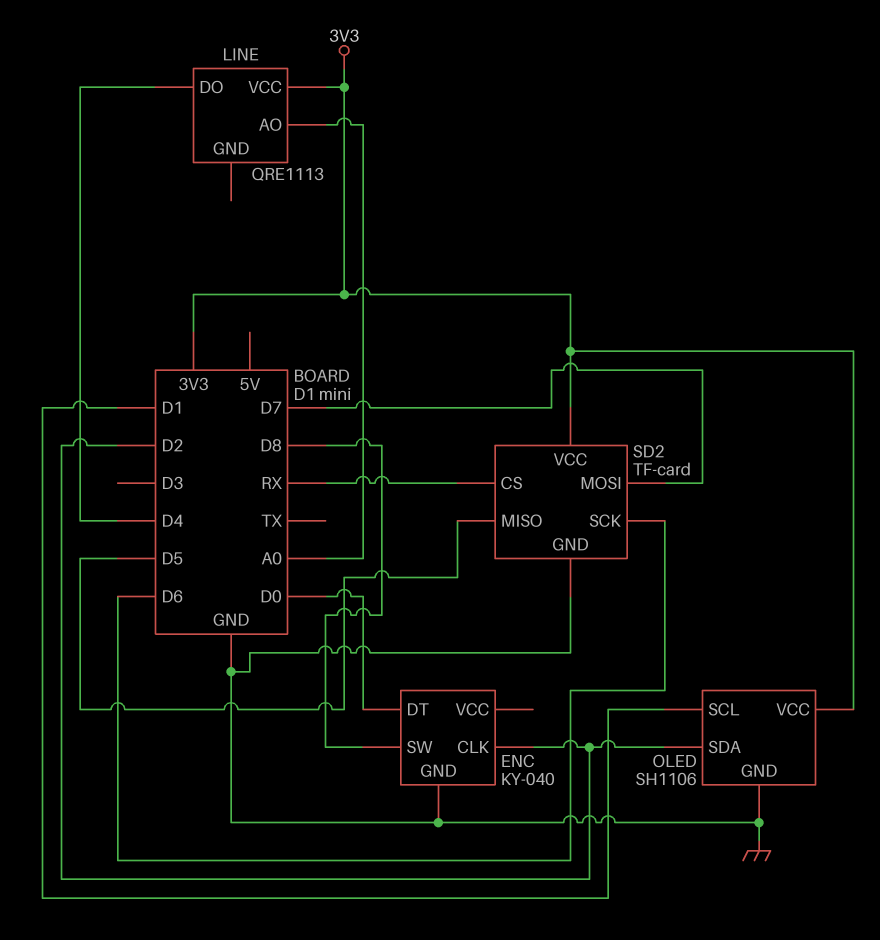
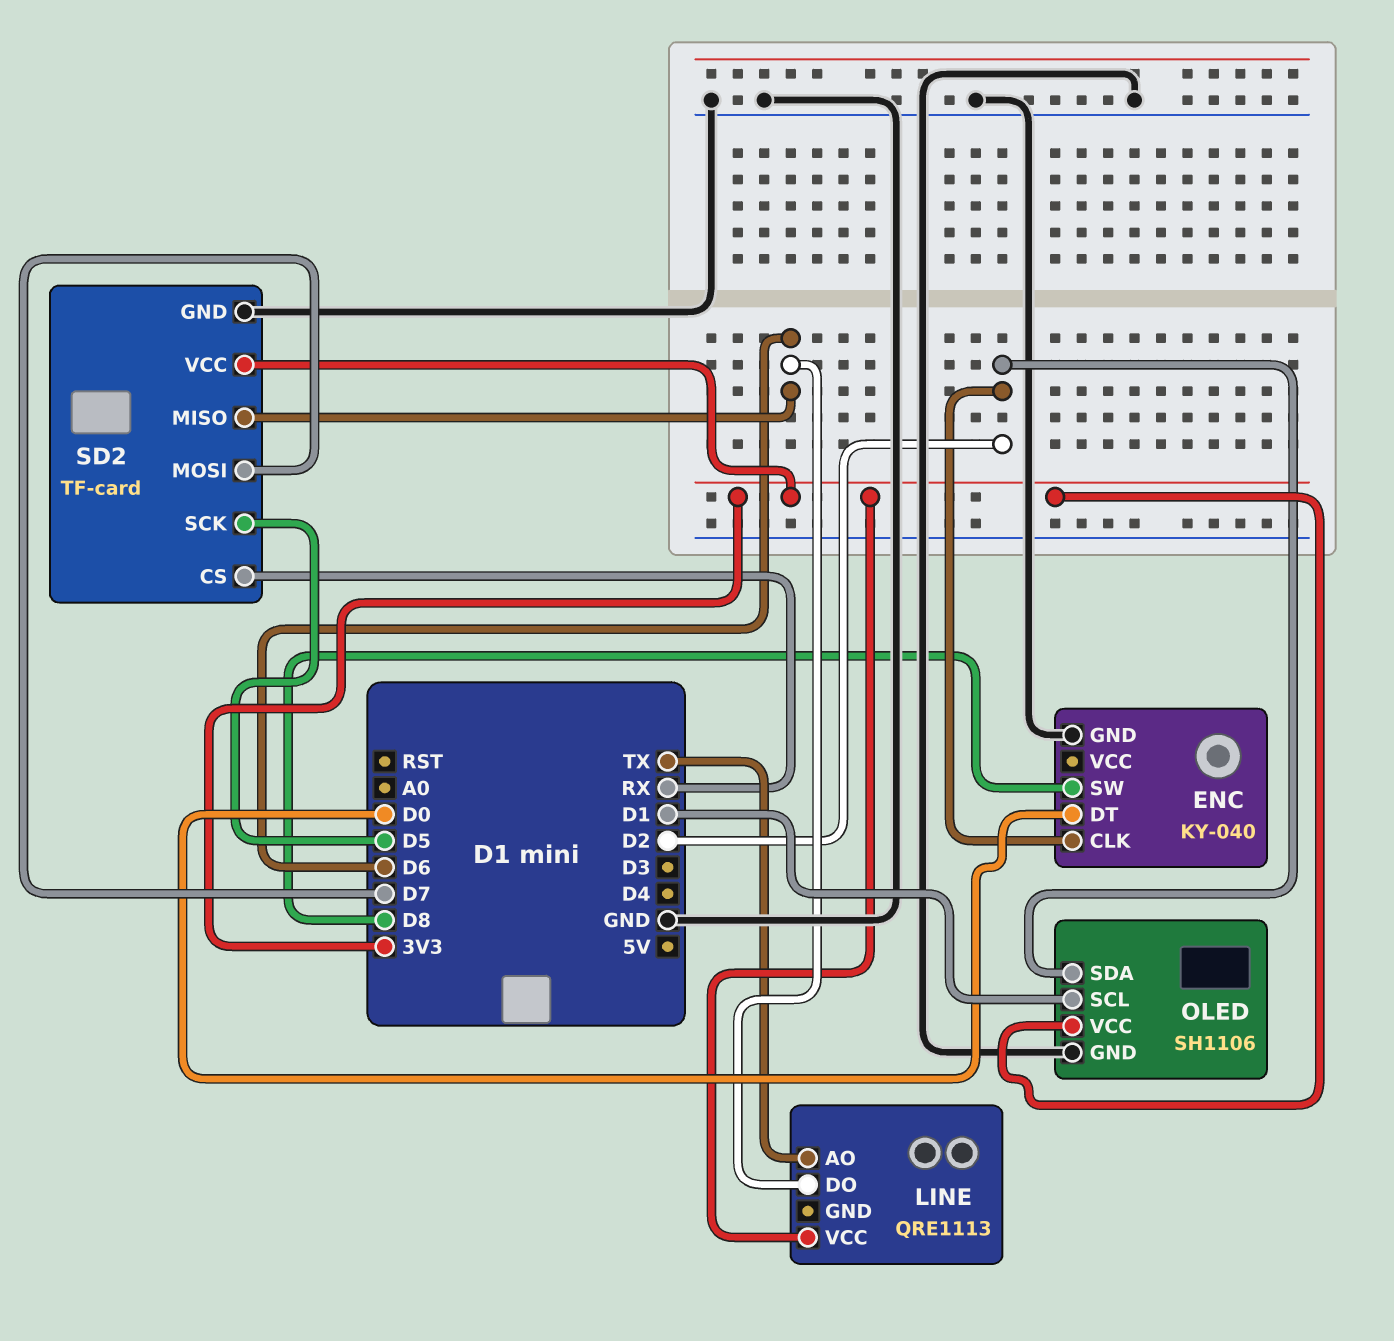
LINE pin AO: A0 -> TX
LINE pin DO: D4 -> D6
SD2 pin MISO: D5 -> D6
SD2 pin SCK: D6 -> D5

